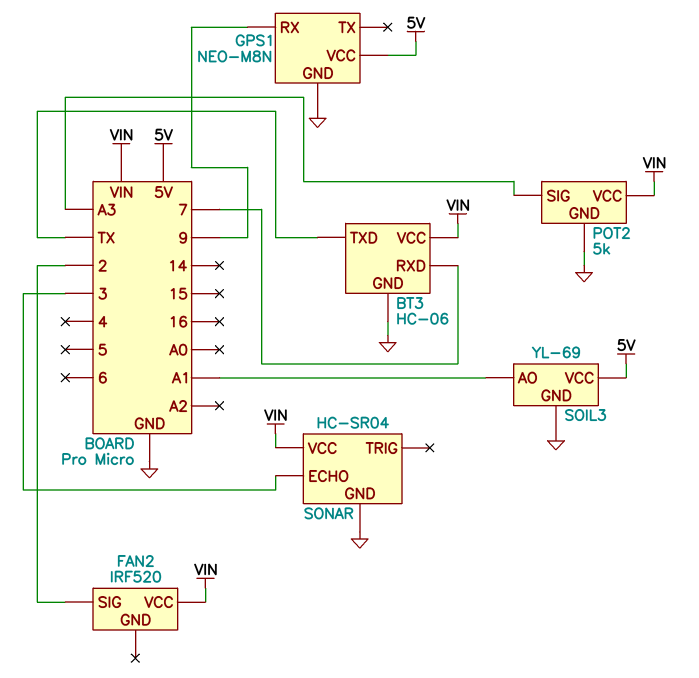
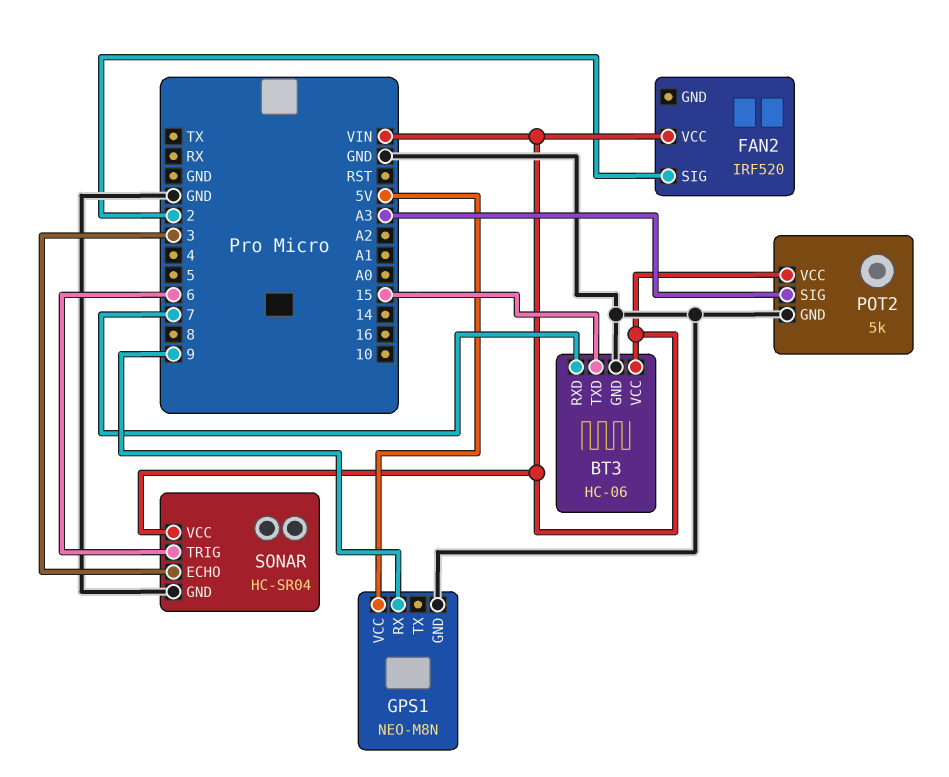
BT3 pin TXD: TX -> 15
SOIL3: YL-69 -> none
SOIL3 pin AO: A1 -> none
SOIL3 pin GND: GND -> none
SOIL3 pin VCC: 5V -> none
SONAR pin TRIG: none -> 6

